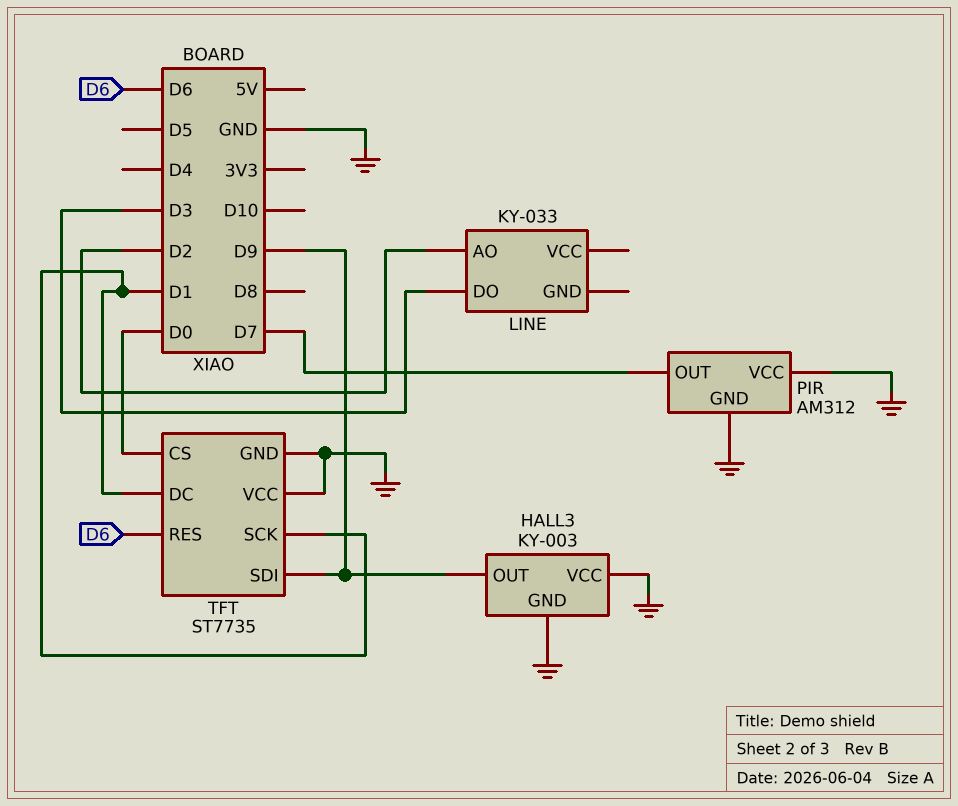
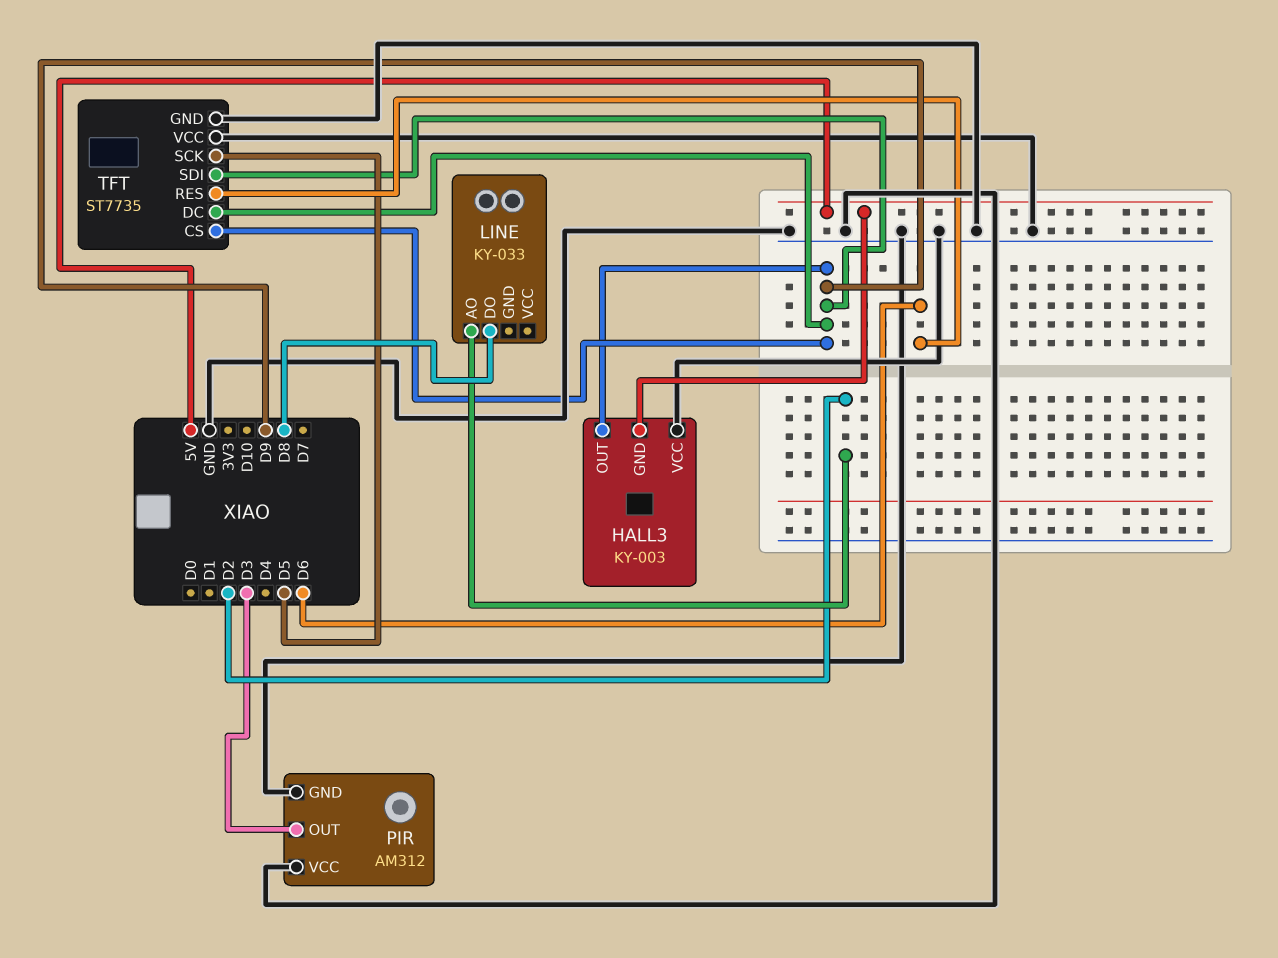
HALL3 pin GND: GND -> 5V
LINE pin DO: D3 -> D8
PIR pin OUT: D7 -> D3
TFT pin CS: D0 -> D9
TFT pin DC: D1 -> D9
TFT pin SCK: D1 -> D5

